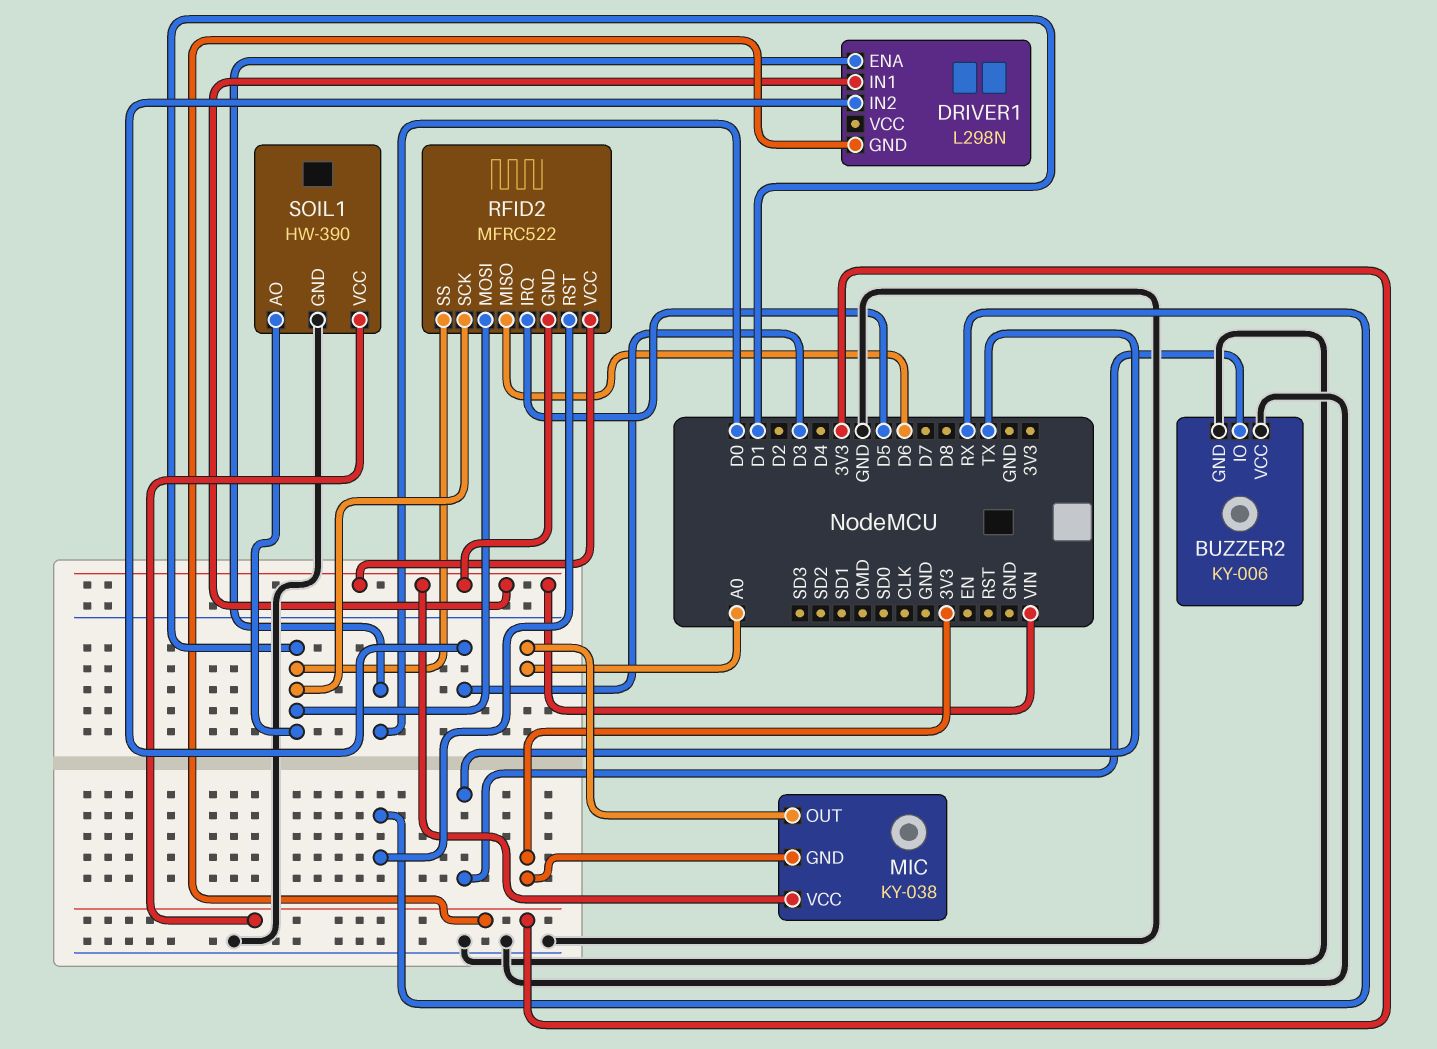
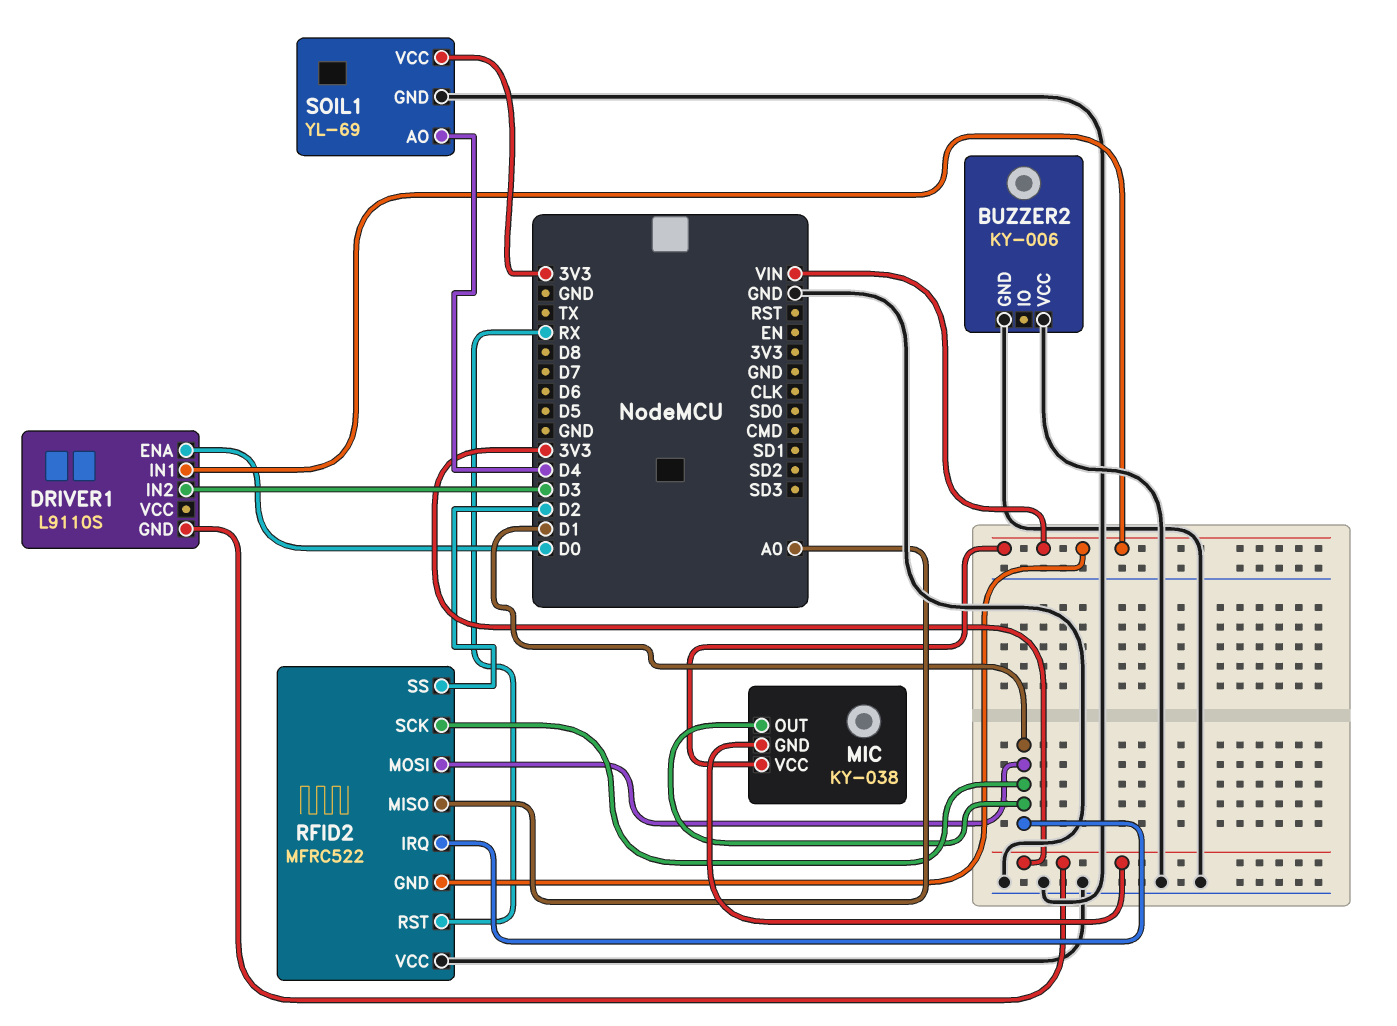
BUZZER2 pin IO: TX -> none
DRIVER1: L298N -> L9110S
MIC pin OUT: A0 -> D1
RFID2 pin IRQ: D5 -> D1
RFID2 pin MISO: D6 -> A0
RFID2 pin SS: D1 -> D2
RFID2 pin VCC: VIN -> GND
SOIL1: HW-390 -> YL-69
SOIL1 pin AO: D1 -> D4

